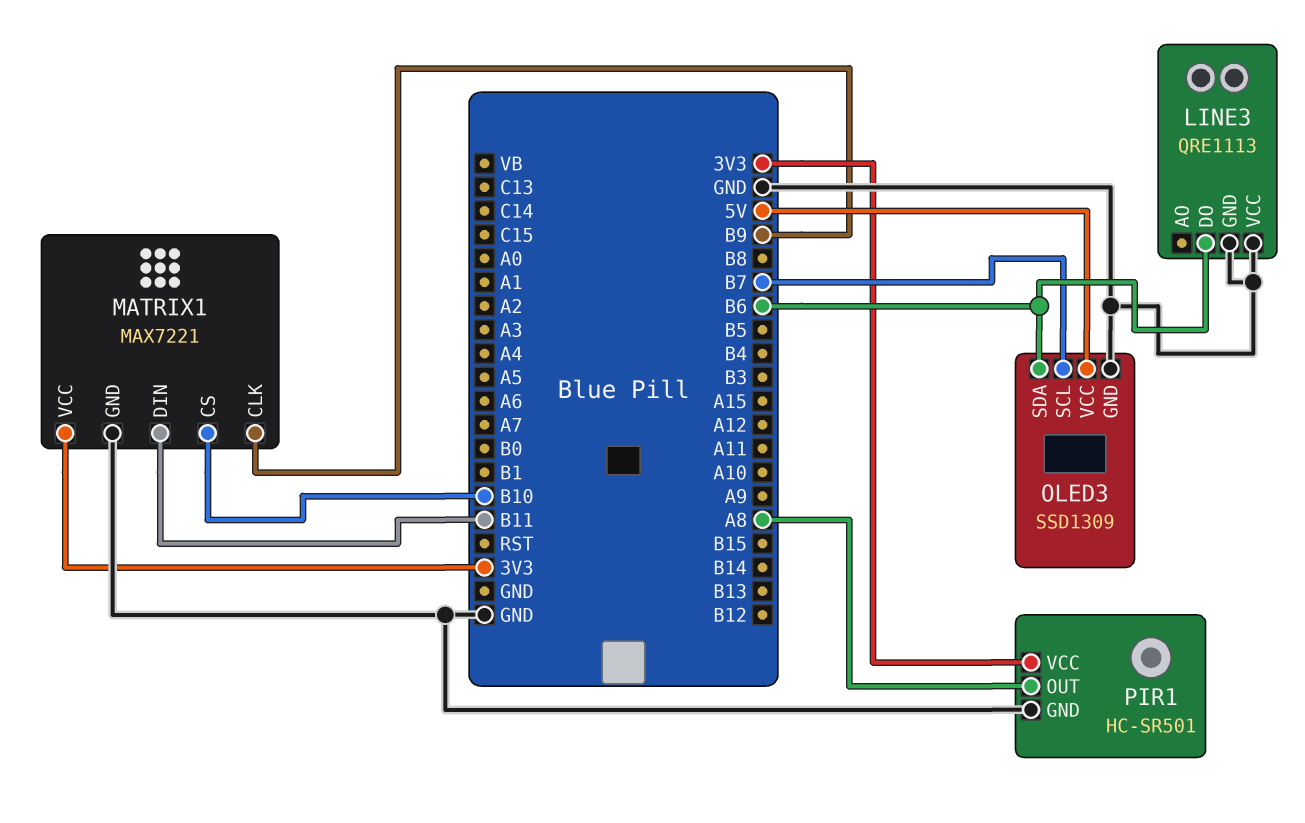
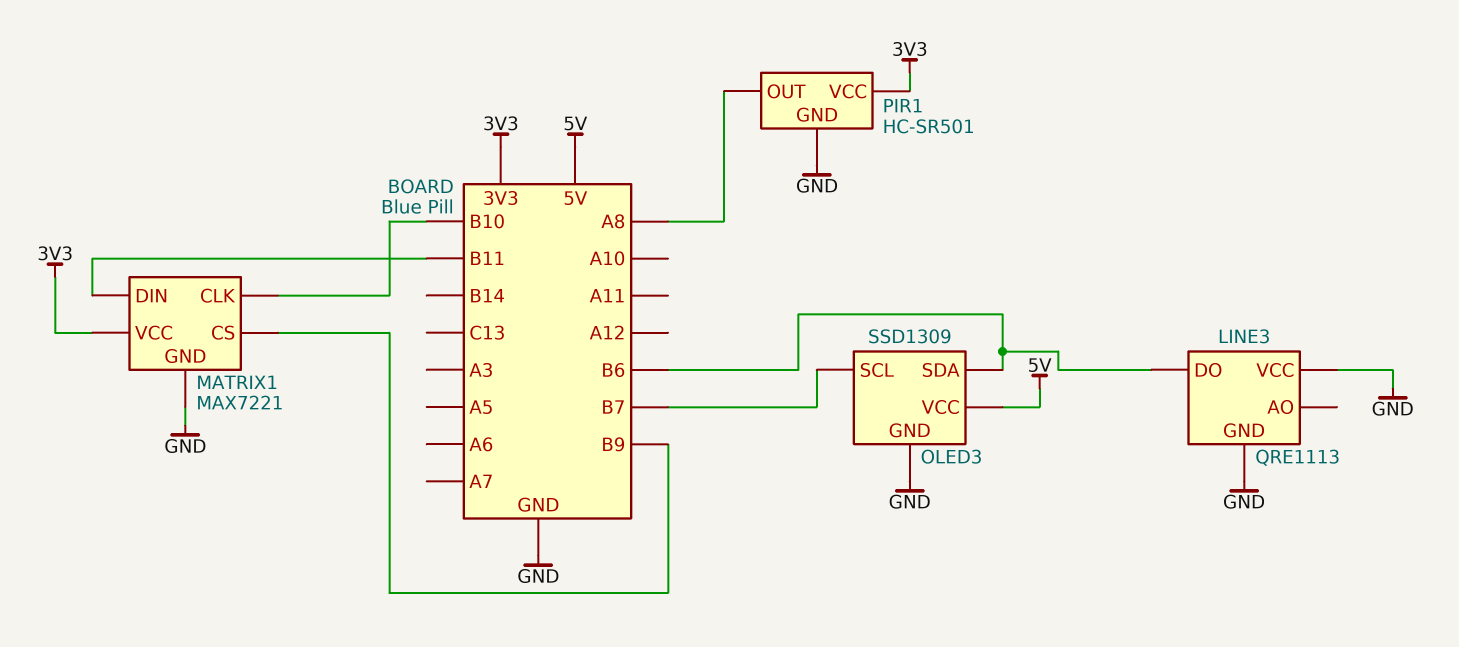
MATRIX1 pin CLK: B9 -> B10
MATRIX1 pin CS: B10 -> B9

